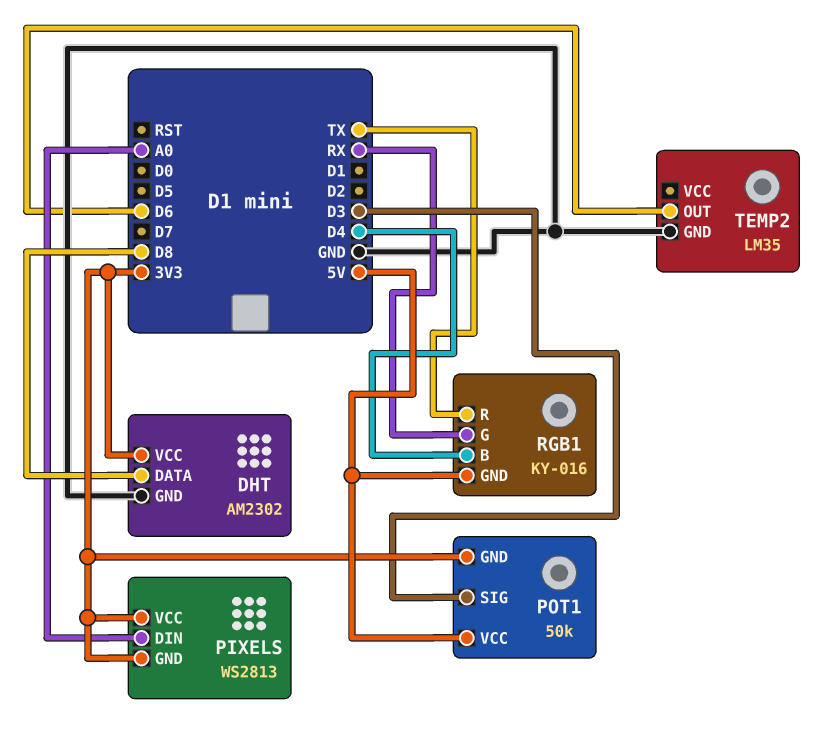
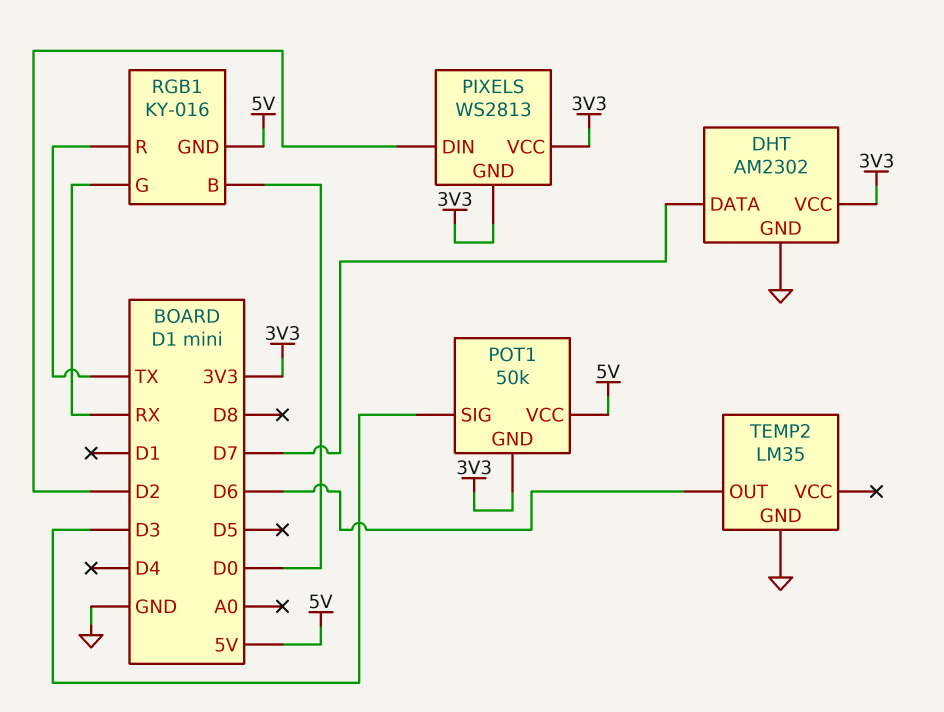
DHT pin DATA: D8 -> D7
PIXELS pin DIN: A0 -> D2
RGB1 pin B: D4 -> D0

